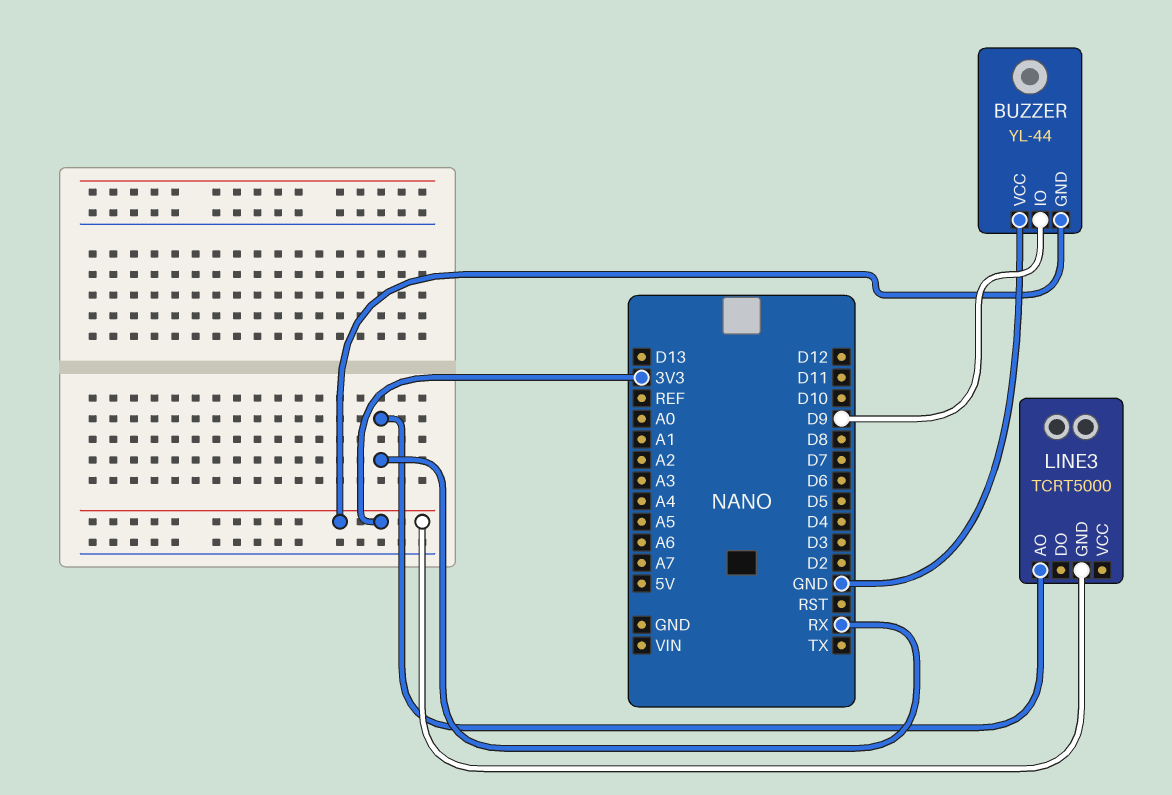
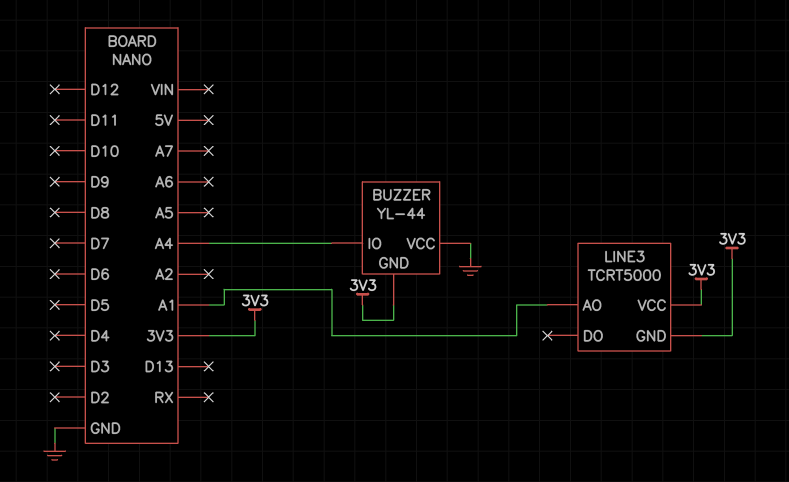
BUZZER pin IO: D9 -> A4
LINE3 pin AO: RX -> A1
LINE3 pin VCC: none -> 3V3

